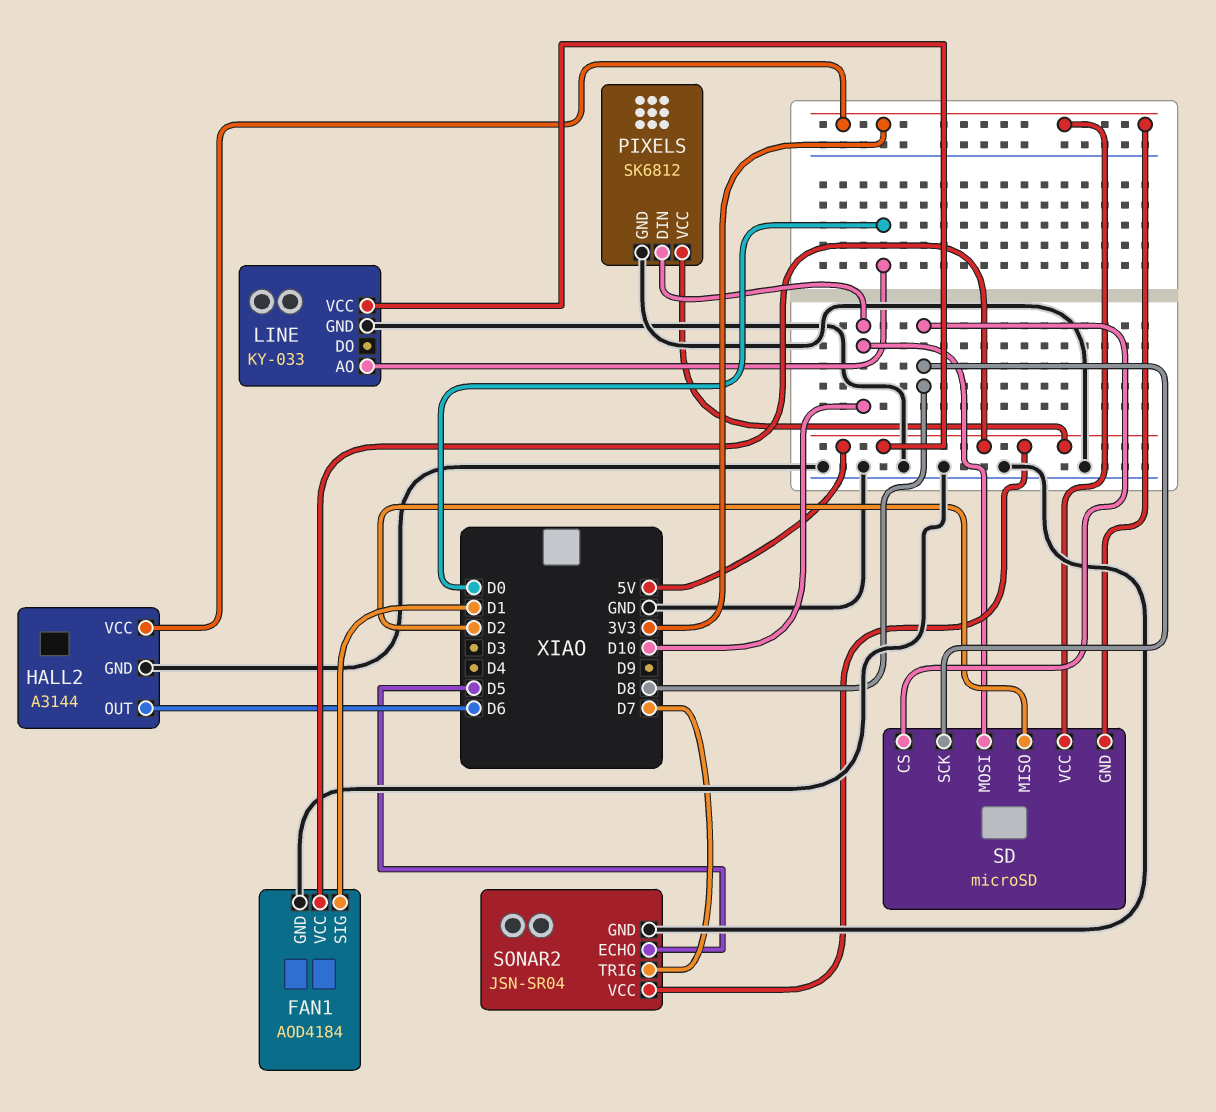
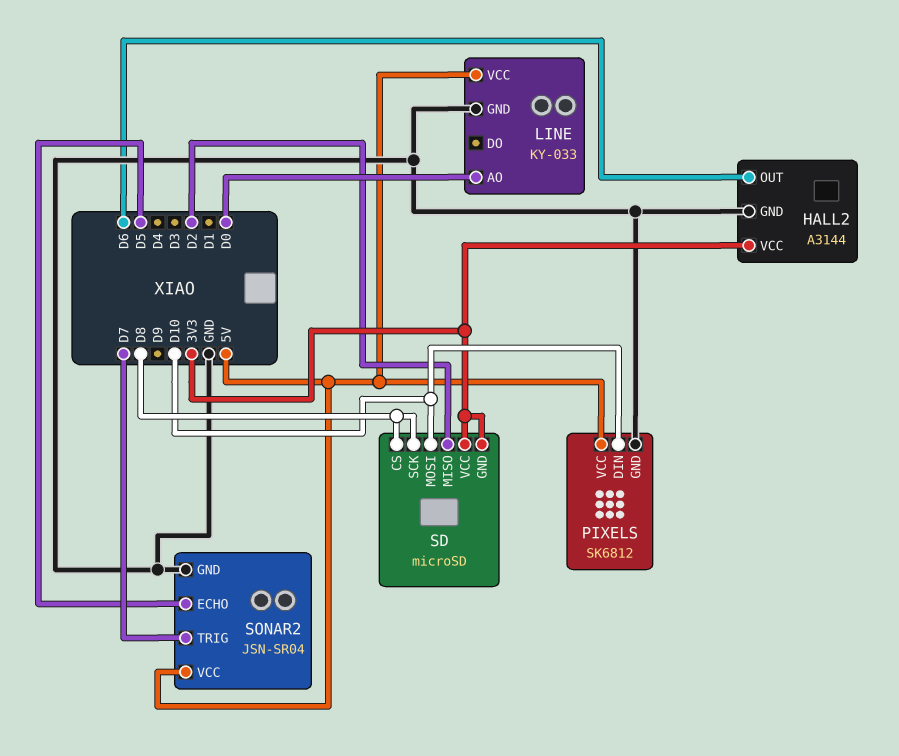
FAN1: AOD4184 -> none
FAN1 pin GND: GND -> none
FAN1 pin SIG: D1 -> none
FAN1 pin VCC: 5V -> none

